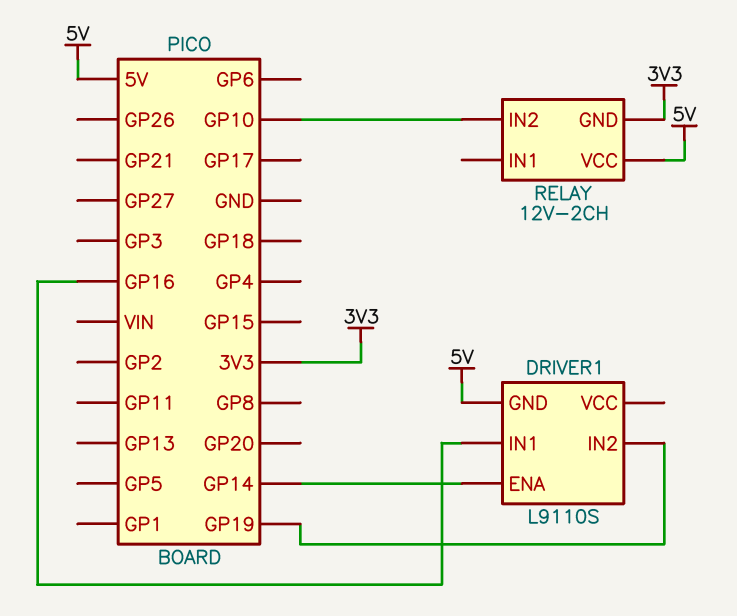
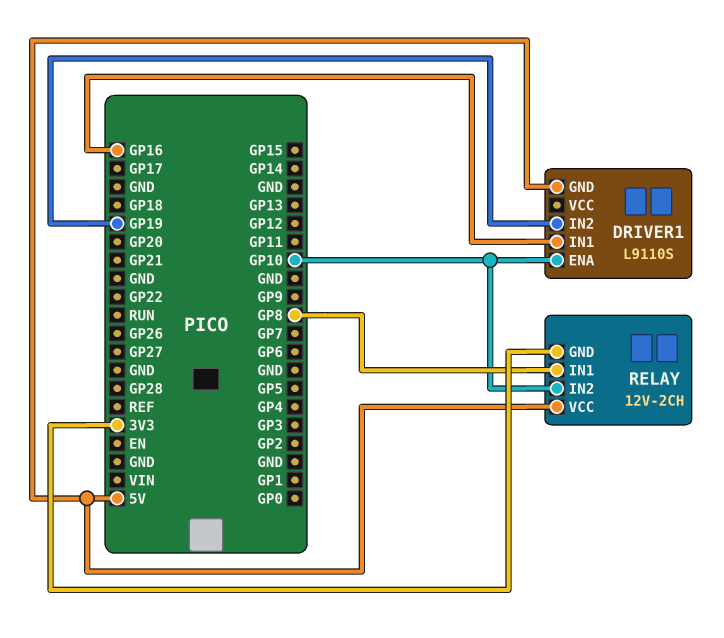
DRIVER1 pin ENA: GP14 -> GP10
RELAY pin IN1: none -> GP8

